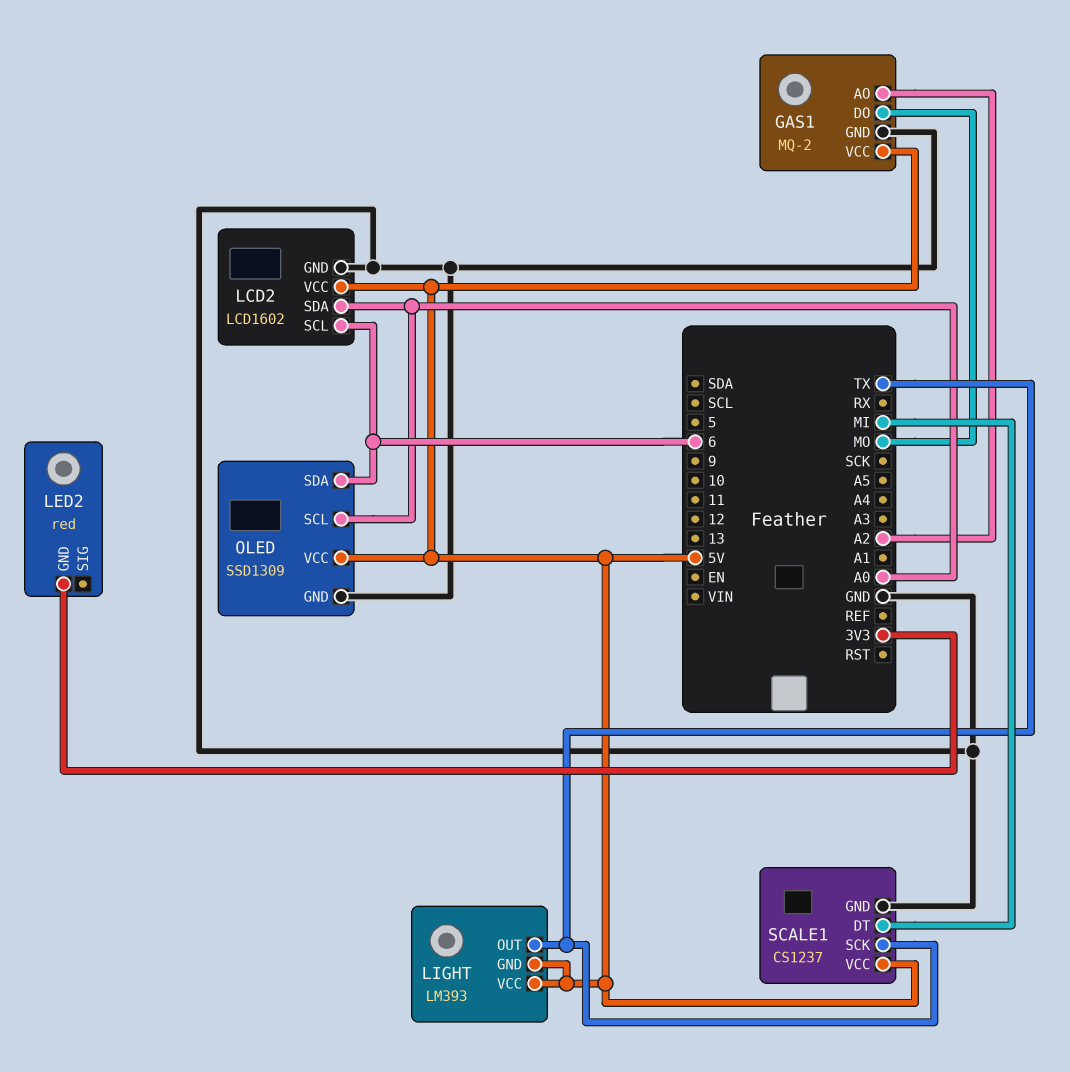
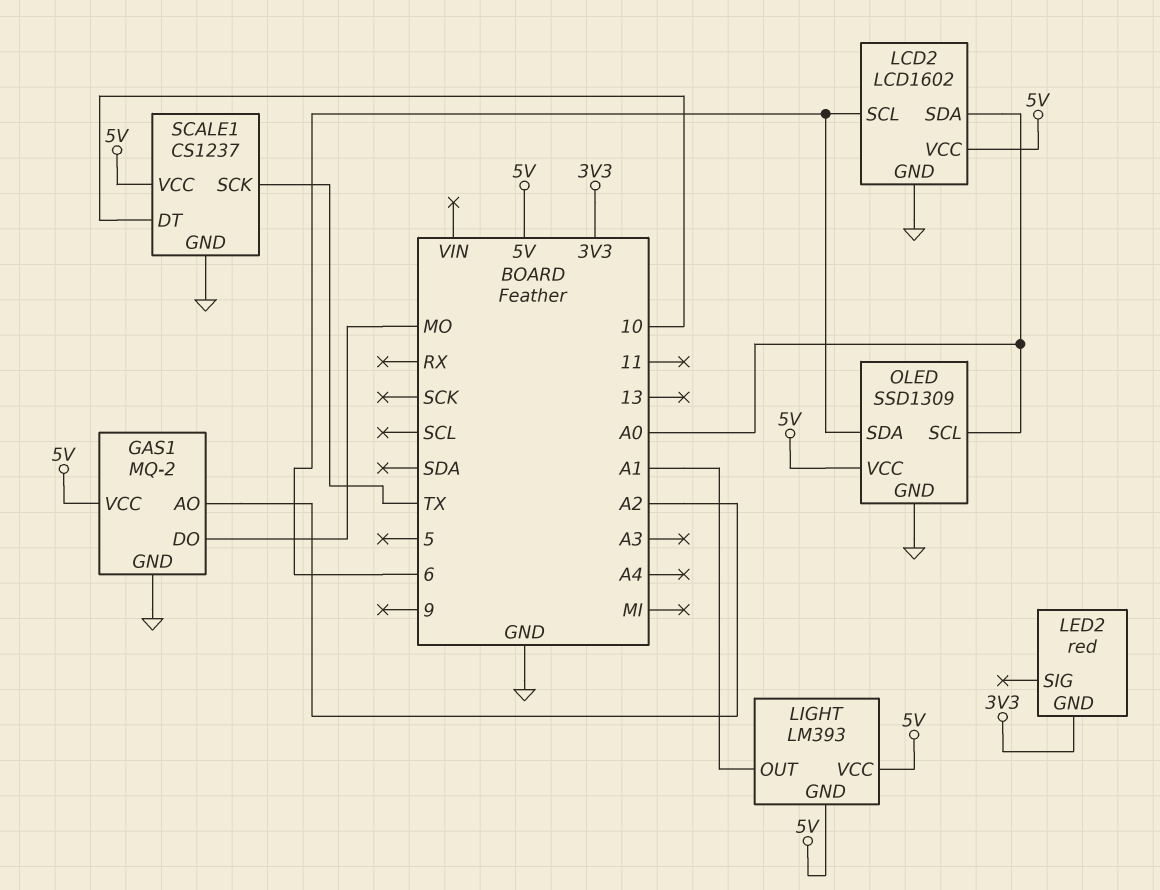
LIGHT pin OUT: TX -> A1
SCALE1 pin DT: MI -> 10

